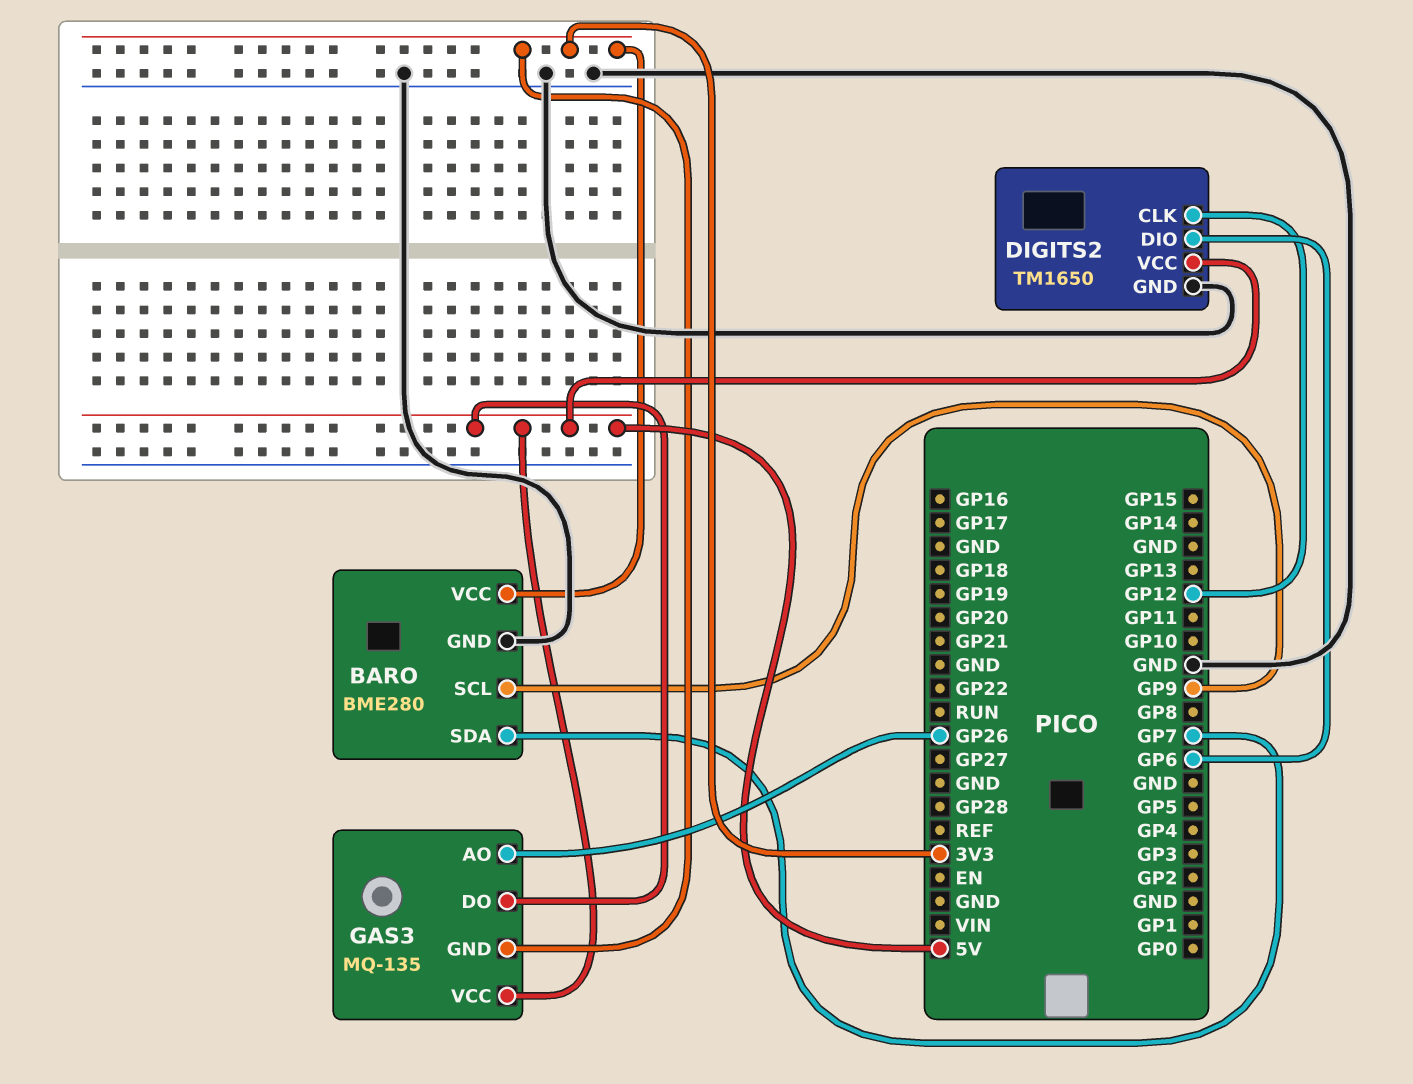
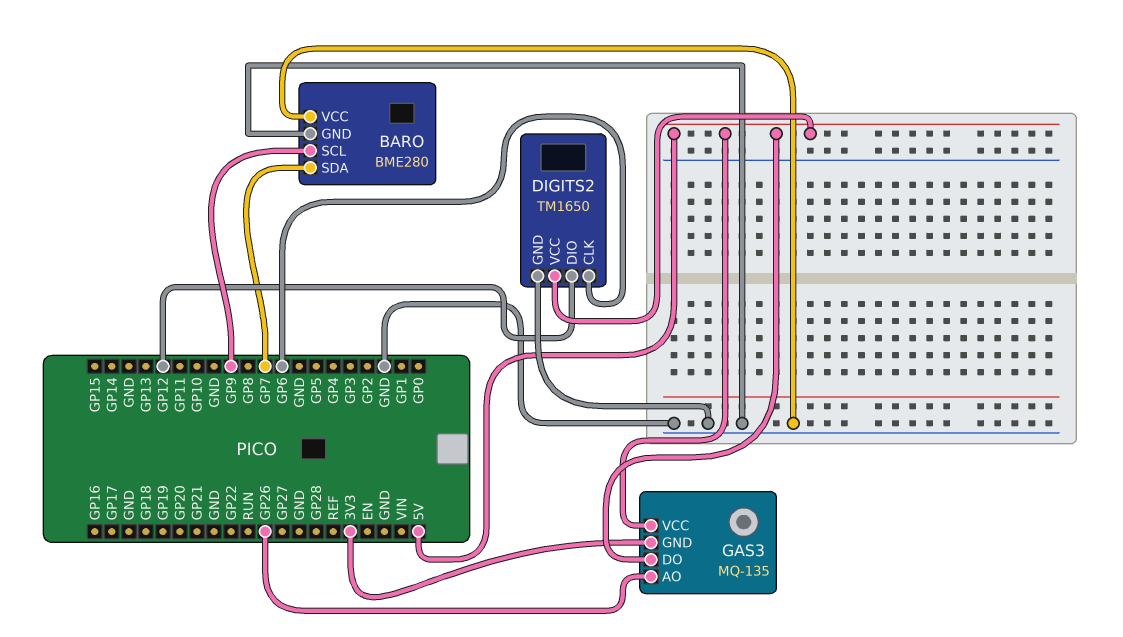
BARO pin VCC: 3V3 -> GND
DIGITS2 pin CLK: GP12 -> GP6
DIGITS2 pin DIO: GP6 -> GP12

